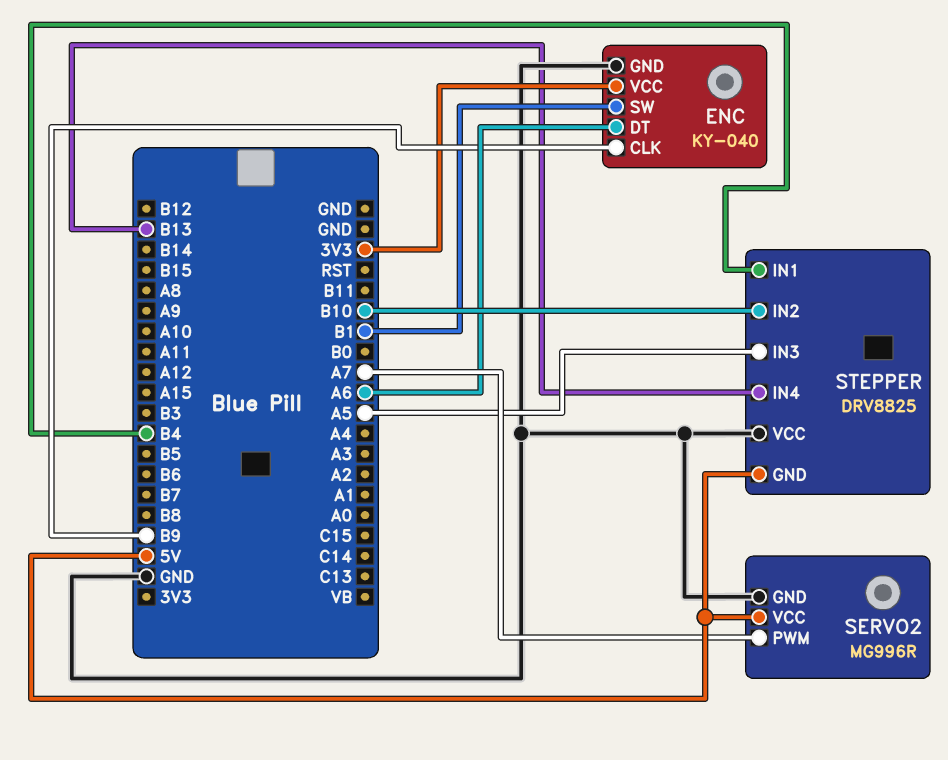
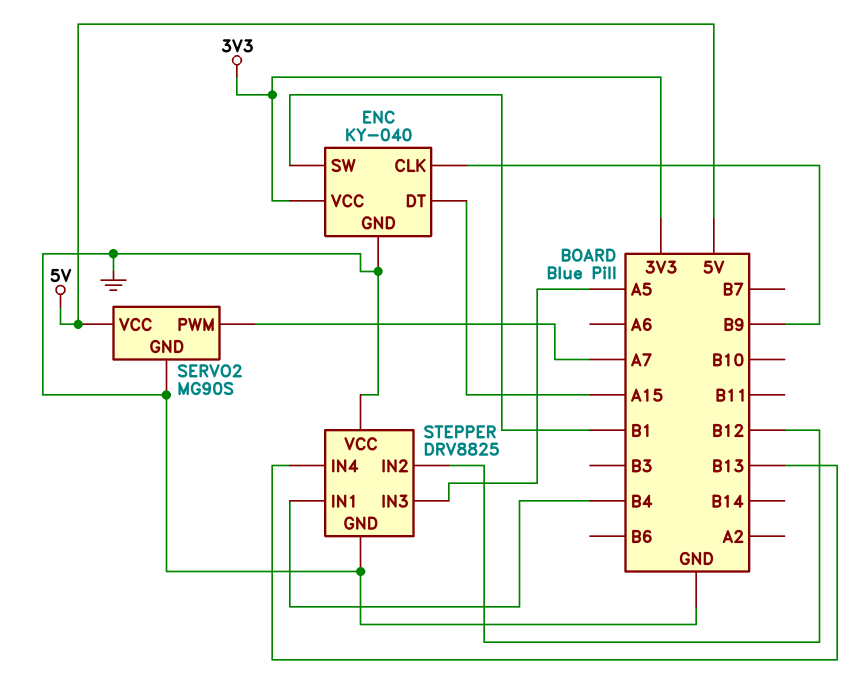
ENC pin DT: A6 -> A15
SERVO2: MG996R -> MG90S
STEPPER pin GND: 5V -> GND
STEPPER pin IN2: B10 -> B12

